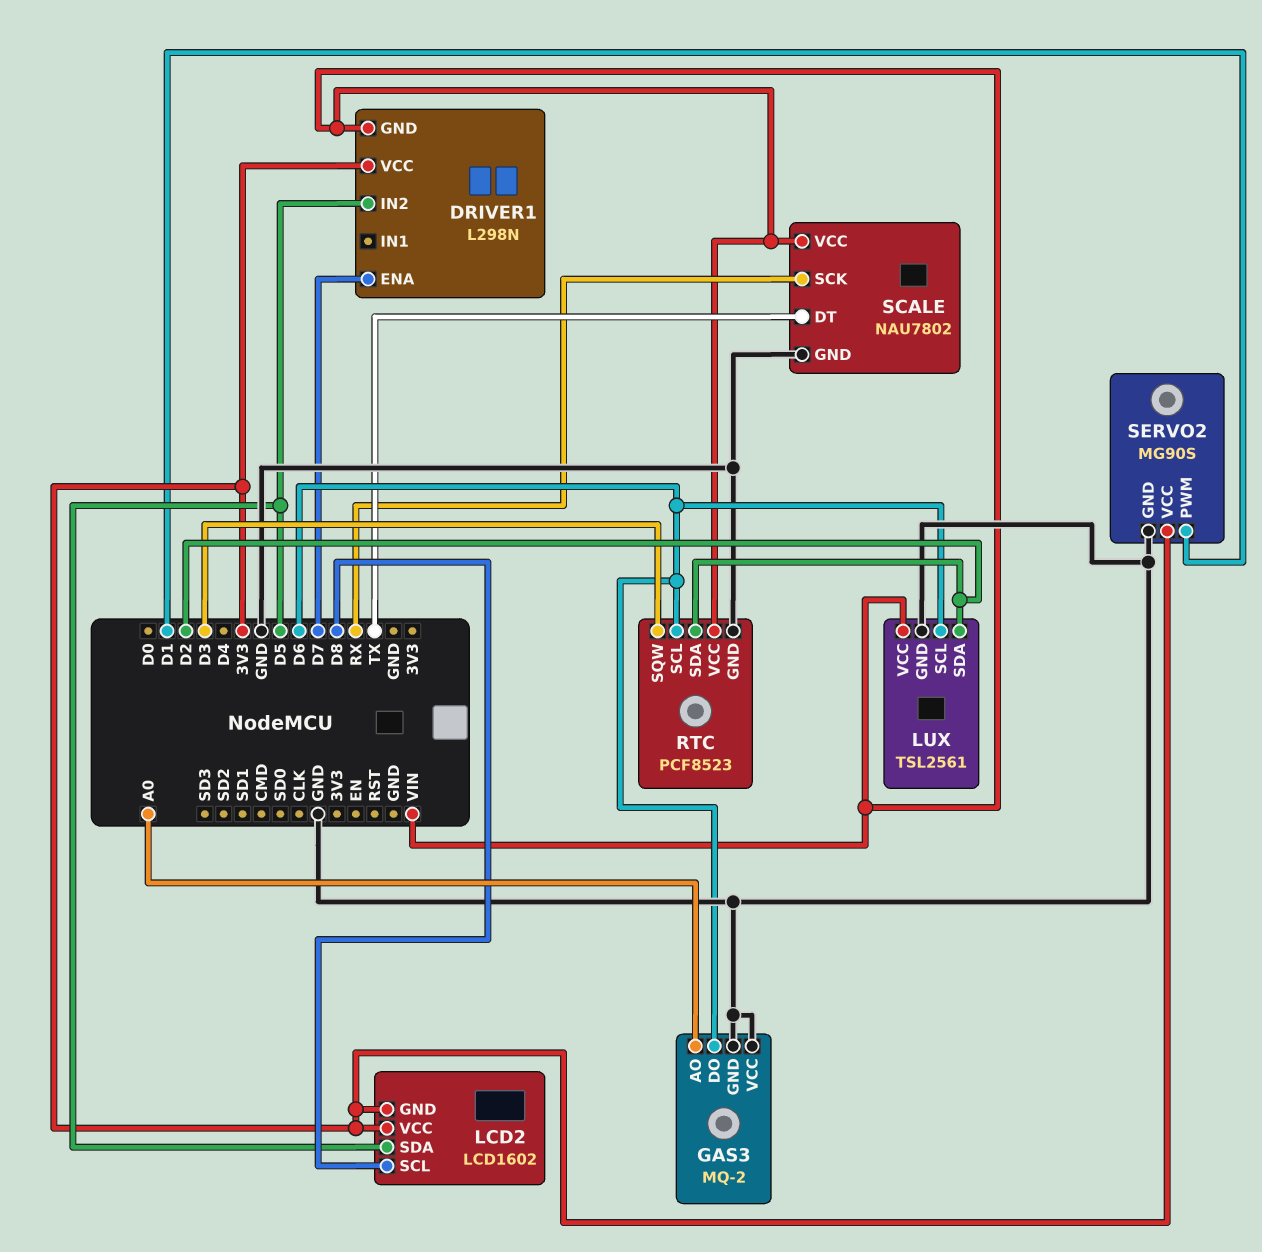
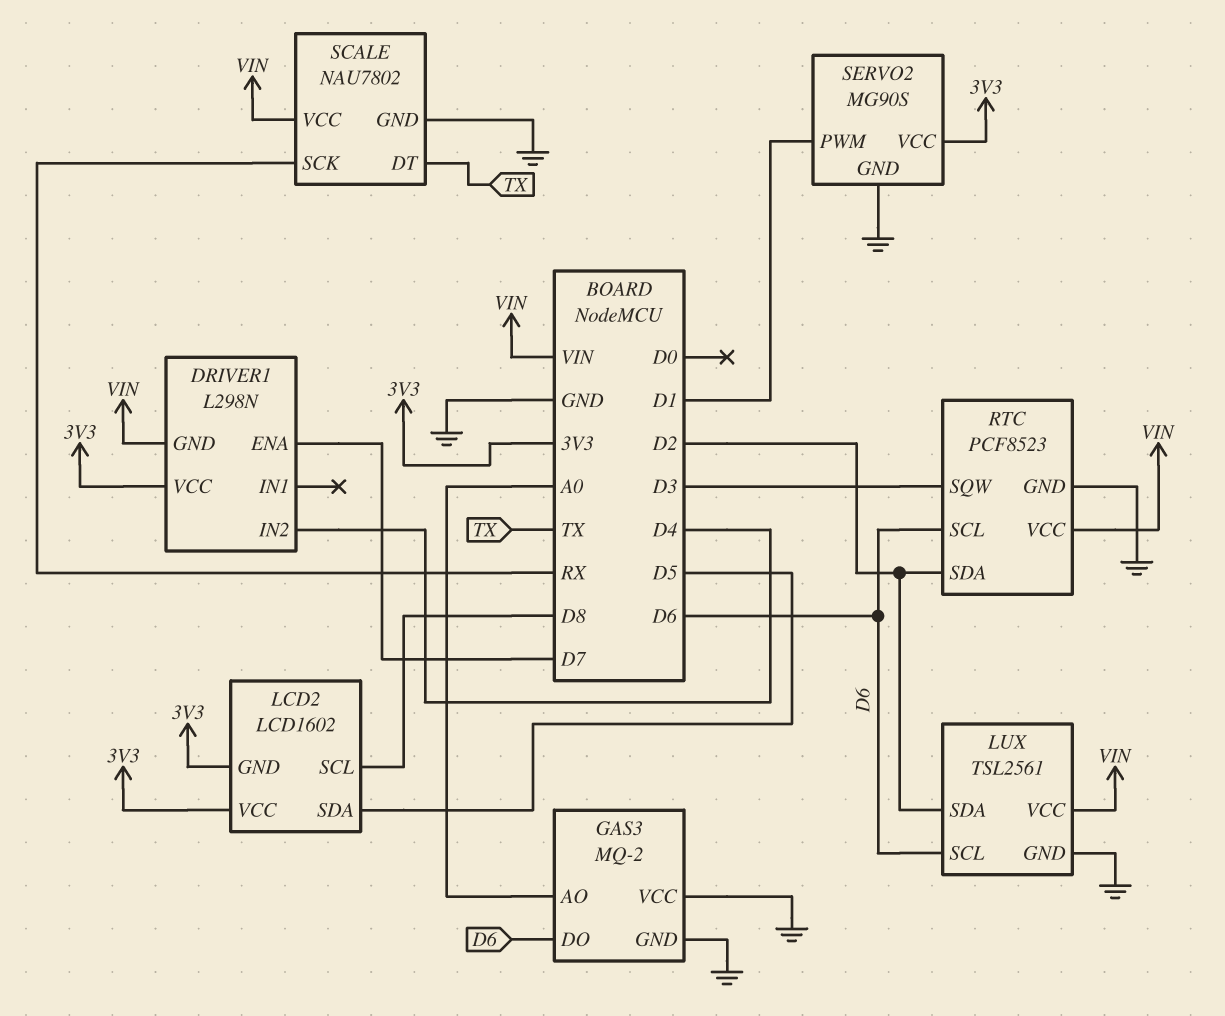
DRIVER1 pin IN2: D5 -> D4

